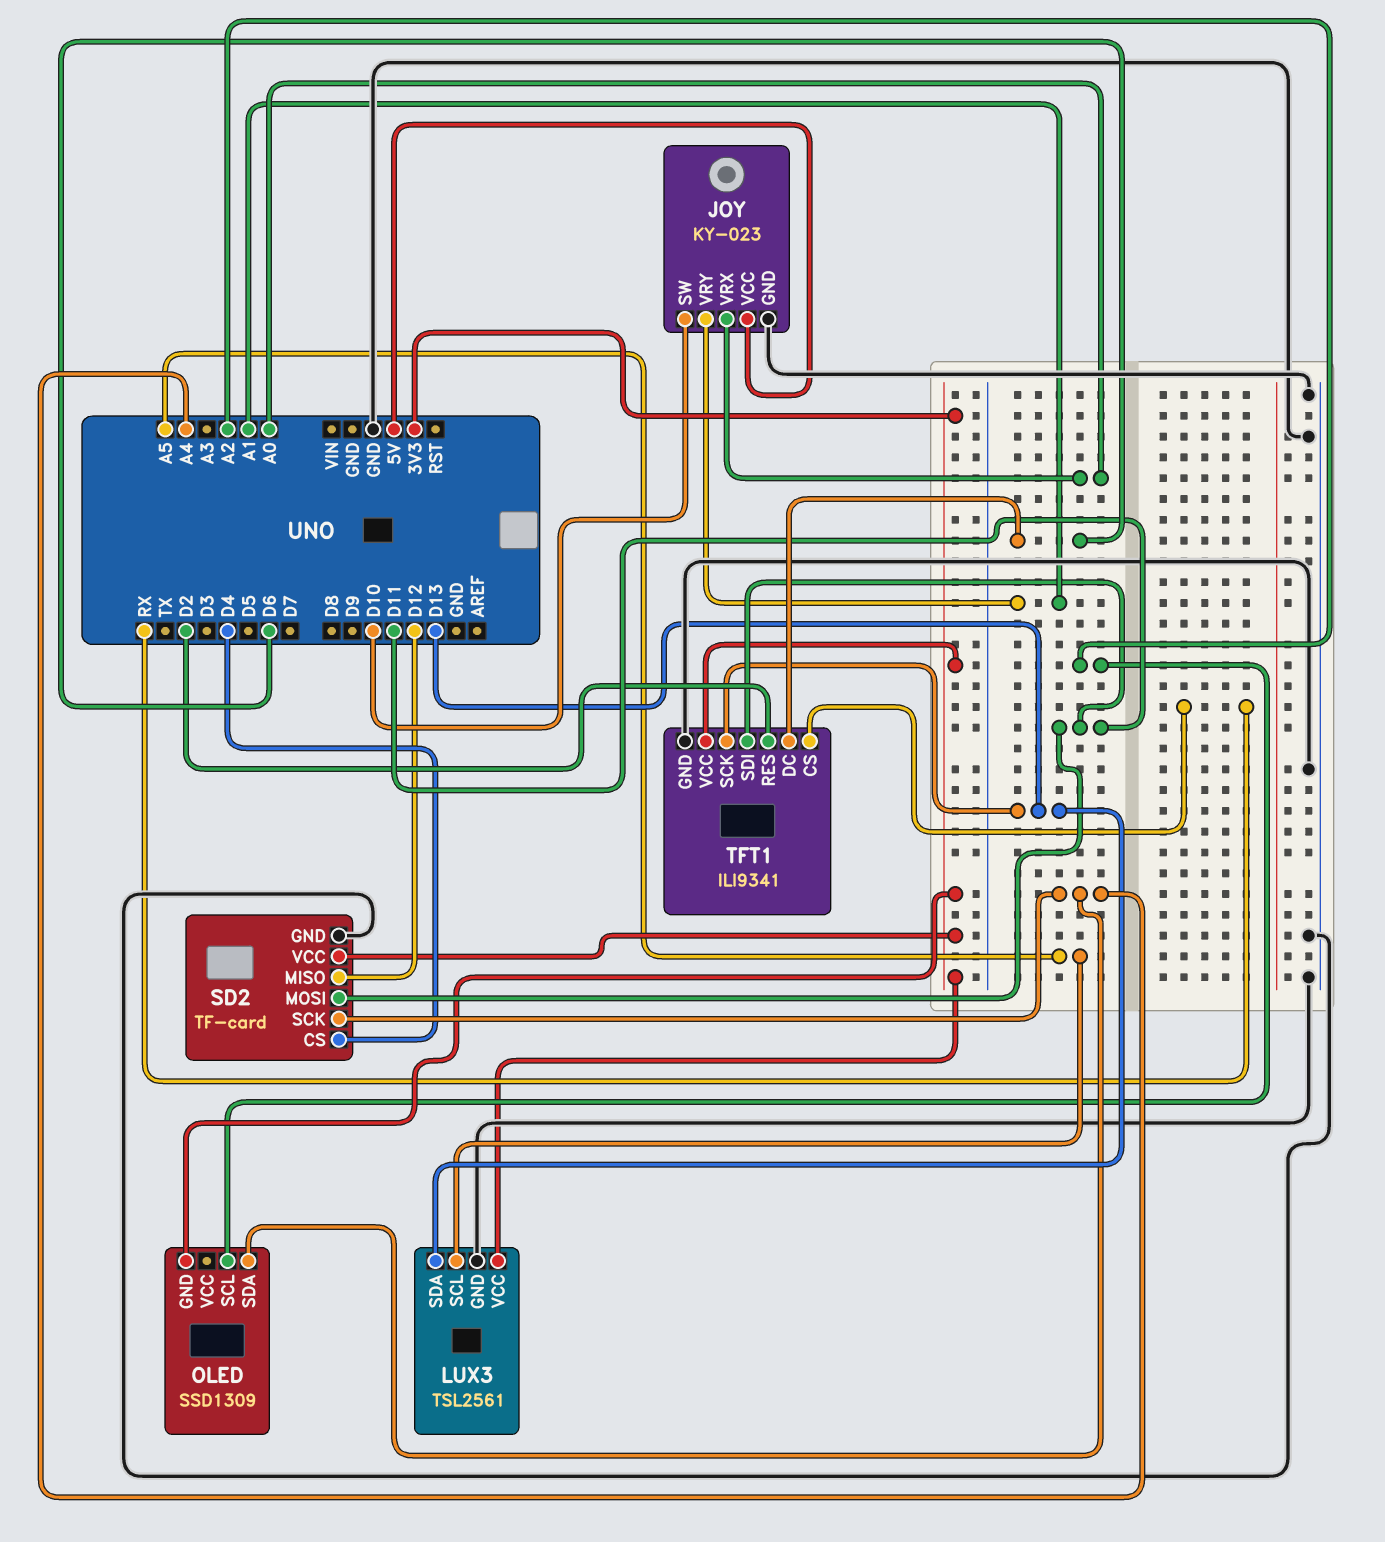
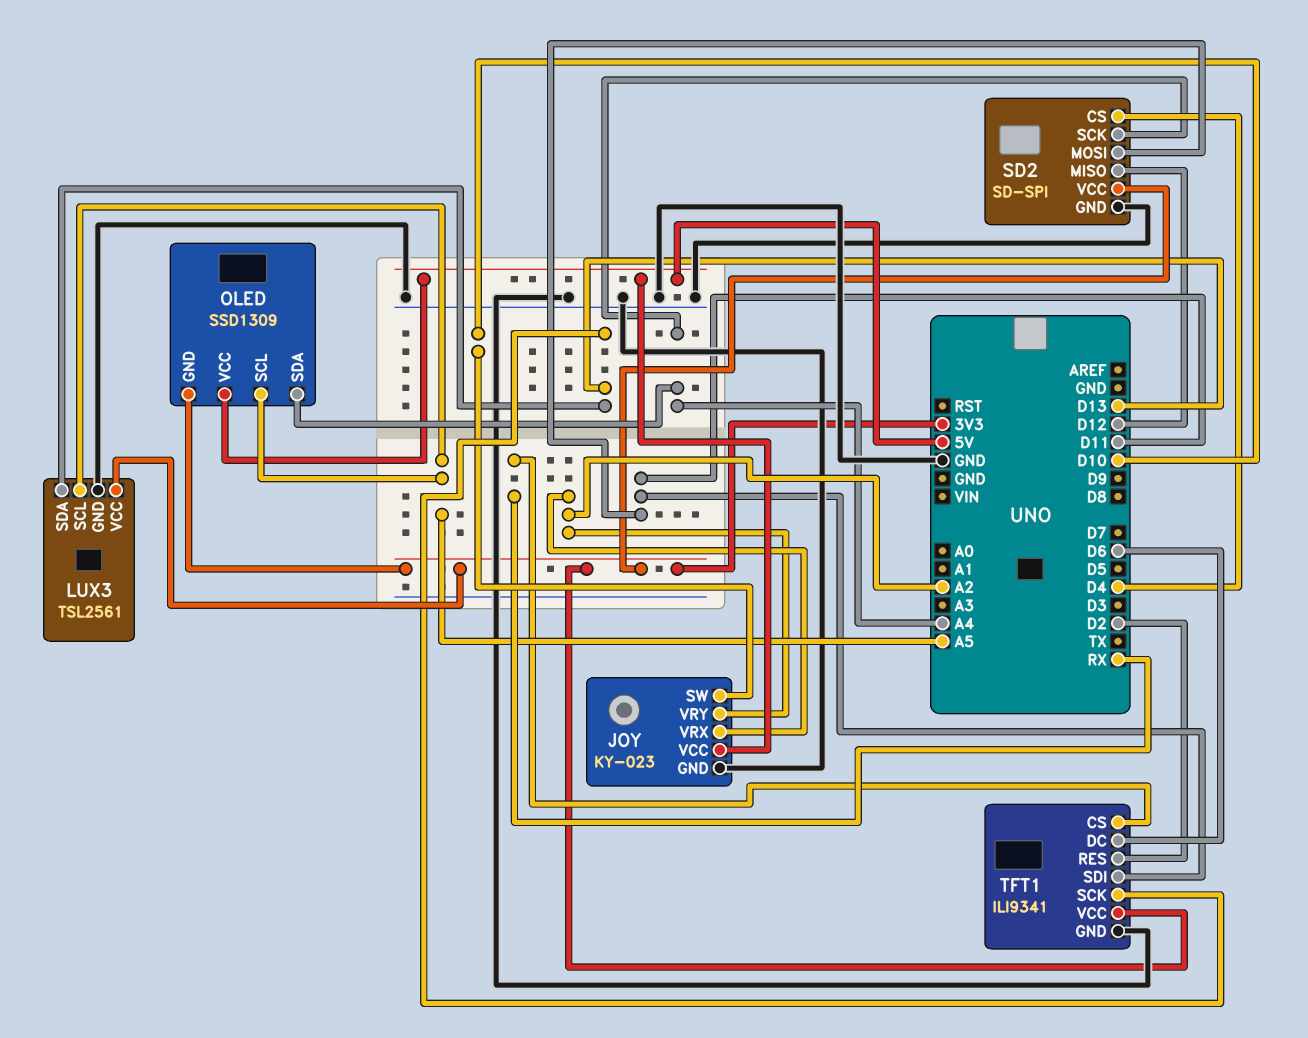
JOY pin VRX: A0 -> A2
JOY pin VRY: A1 -> A2
OLED pin SCL: A2 -> A5
OLED pin VCC: none -> 5V
SD2: TF-card -> SD-SPI

